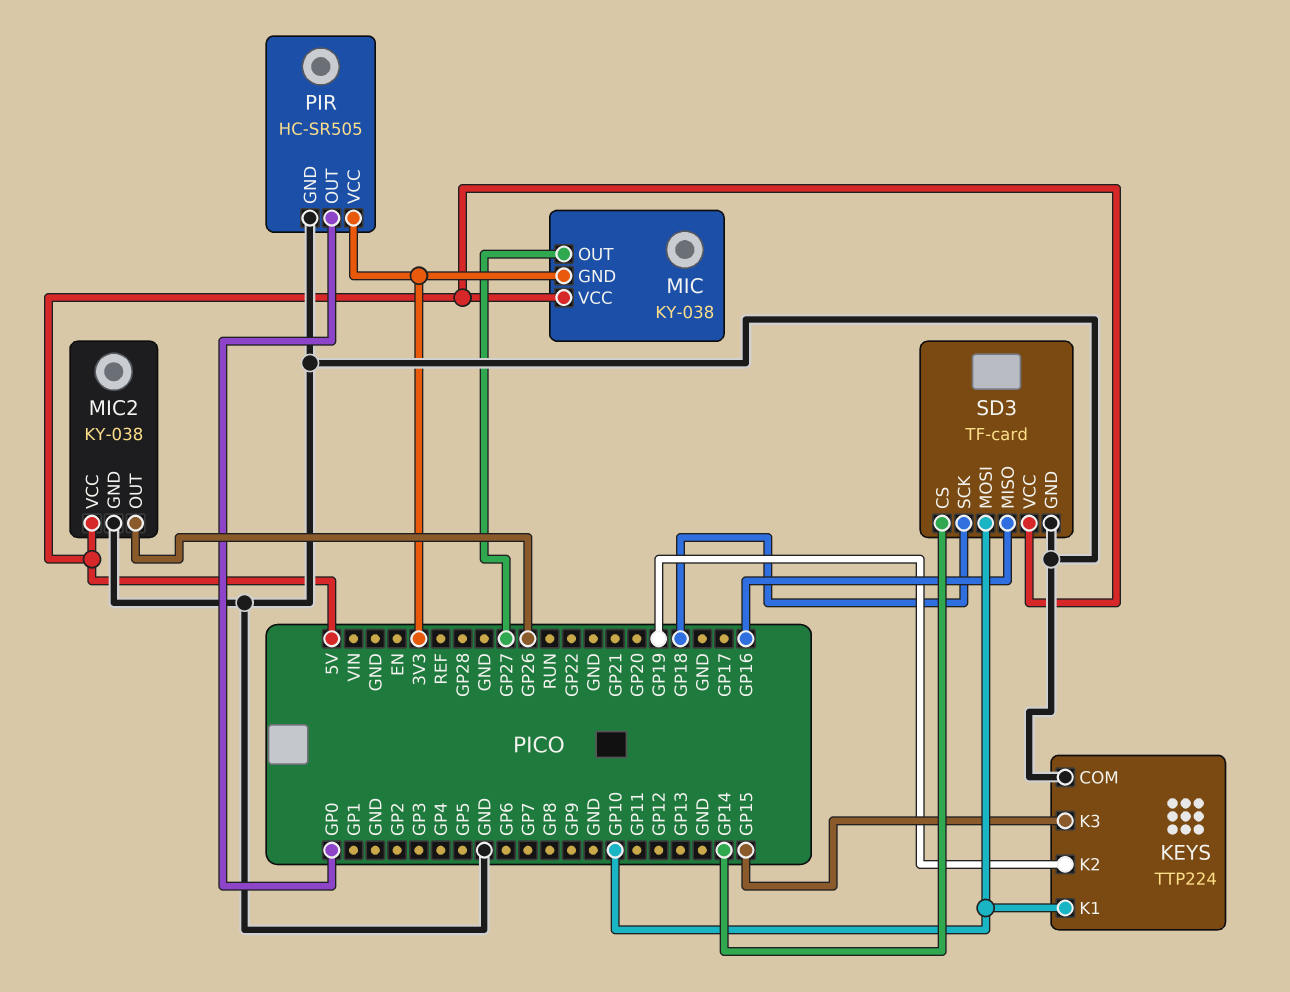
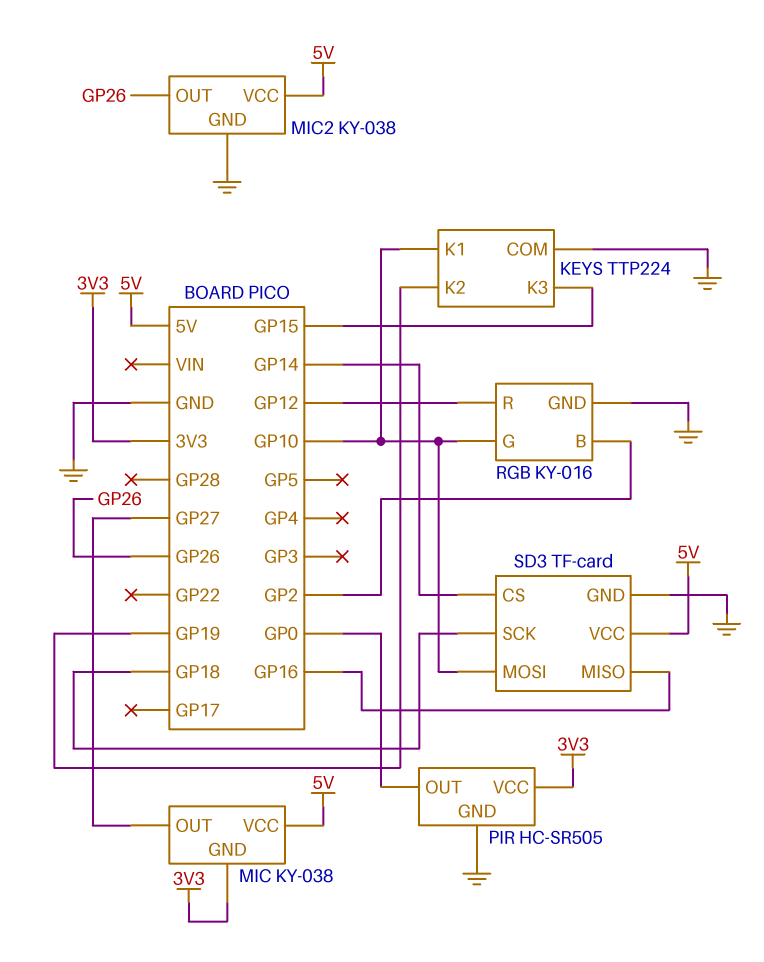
RGB: none -> KY-016
RGB pin B: none -> GP2
RGB pin G: none -> GP10
RGB pin GND: none -> GND
RGB pin R: none -> GP12

